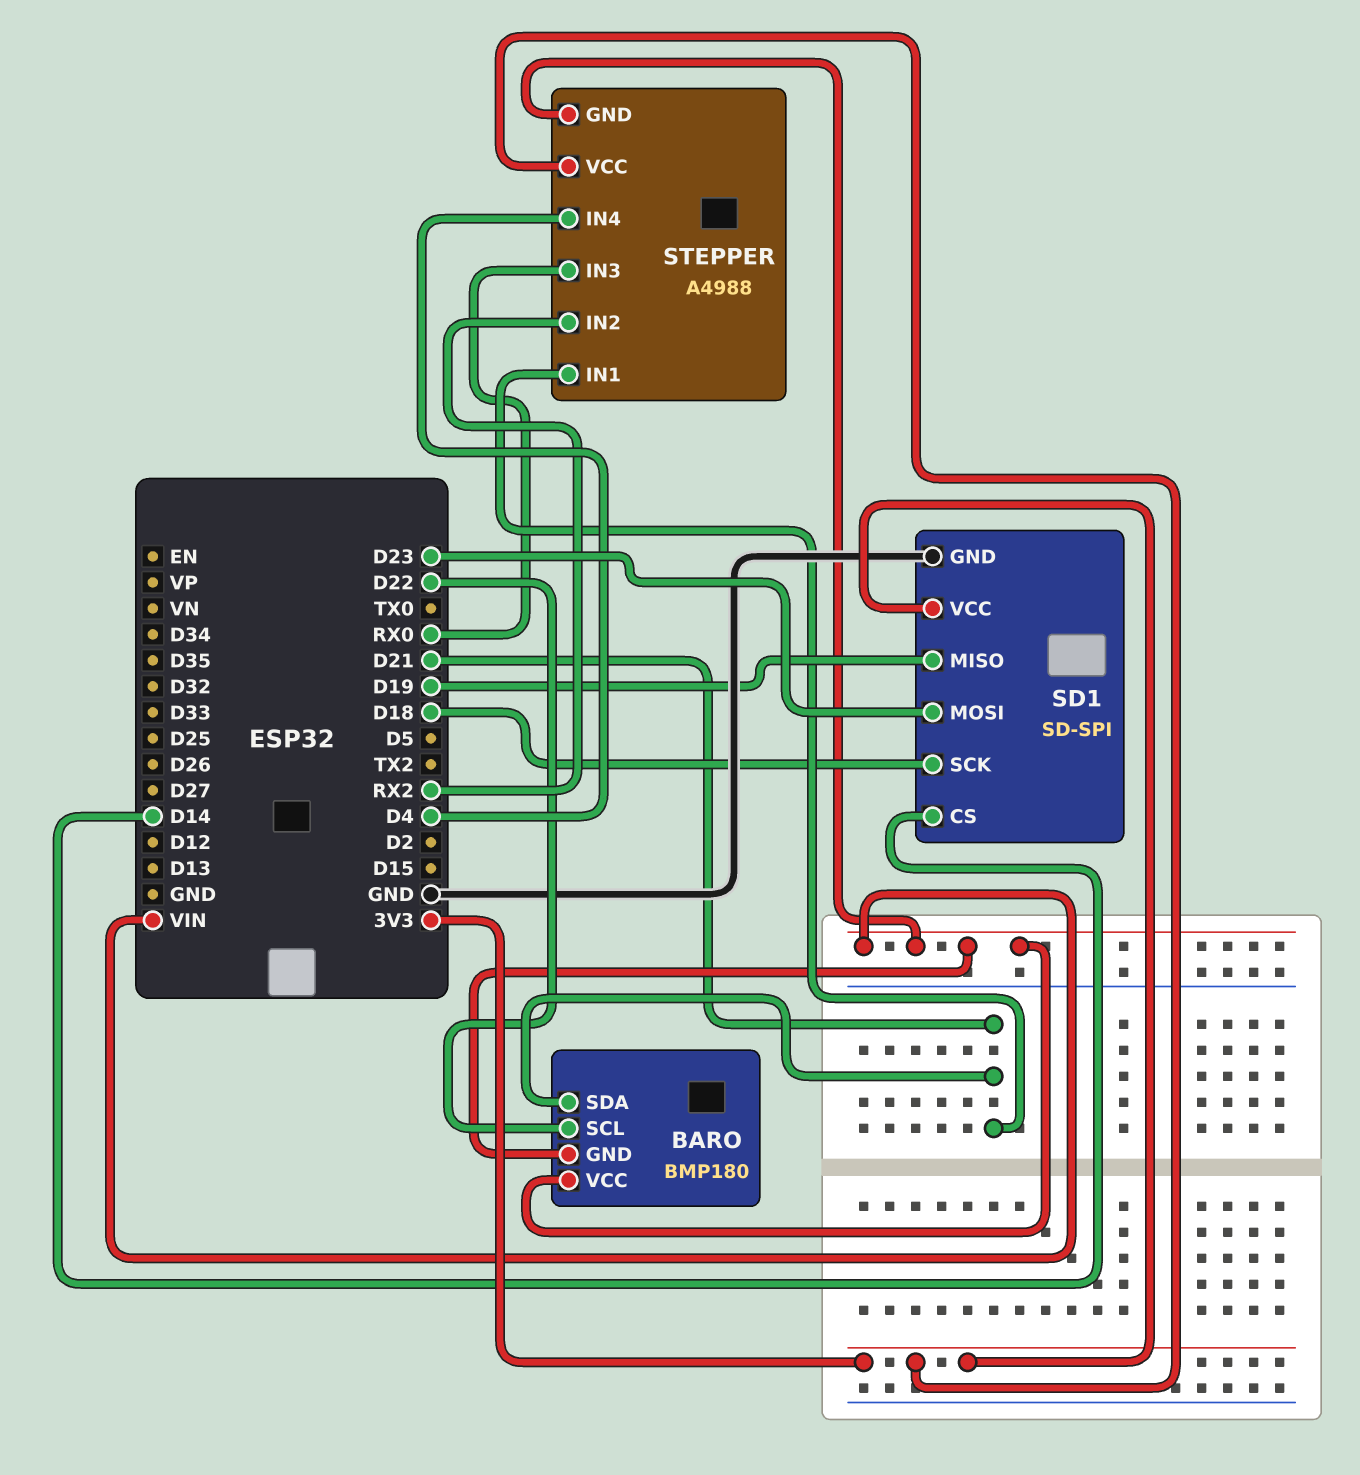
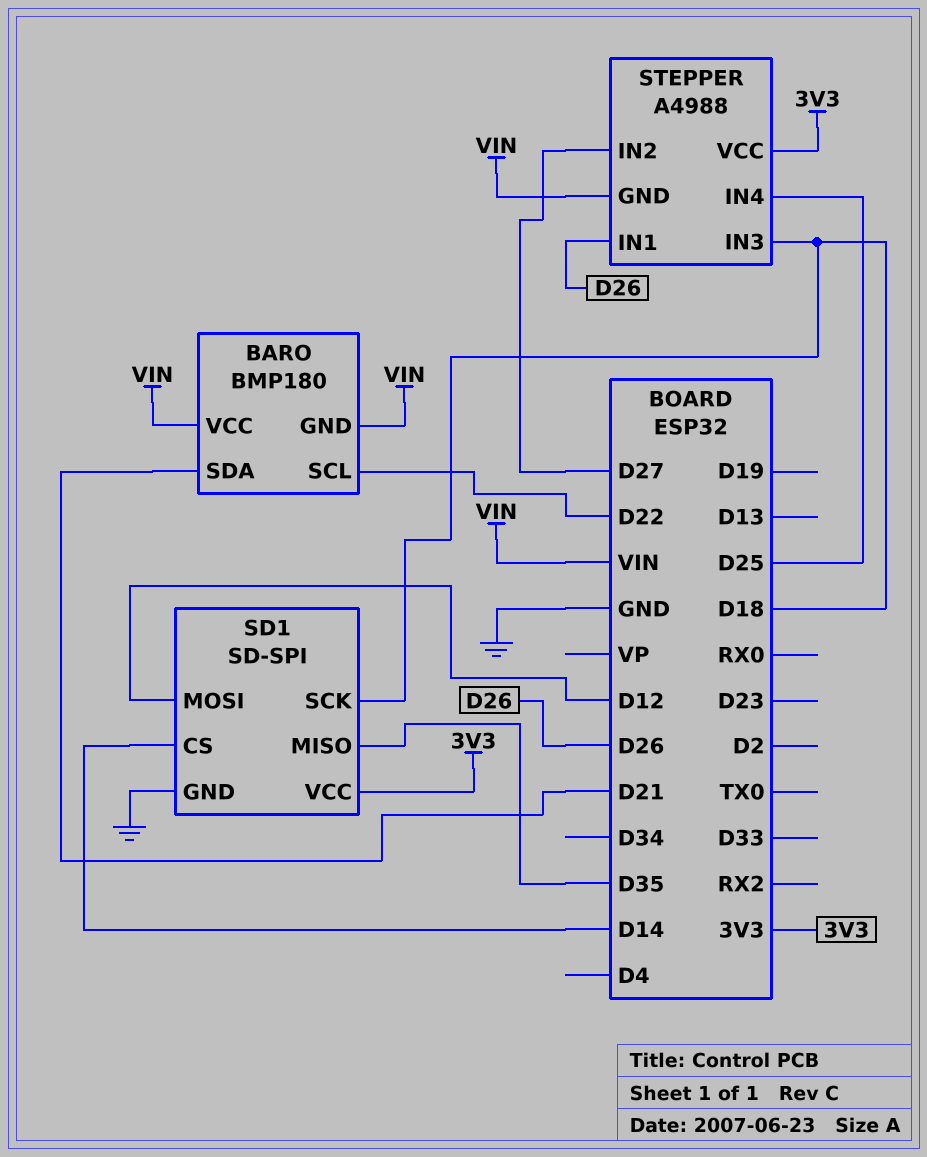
SD1 pin MISO: D19 -> D35
SD1 pin MOSI: D23 -> D12
STEPPER pin IN1: D21 -> D26
STEPPER pin IN2: RX2 -> D27
STEPPER pin IN3: RX0 -> D18
STEPPER pin IN4: D4 -> D25

